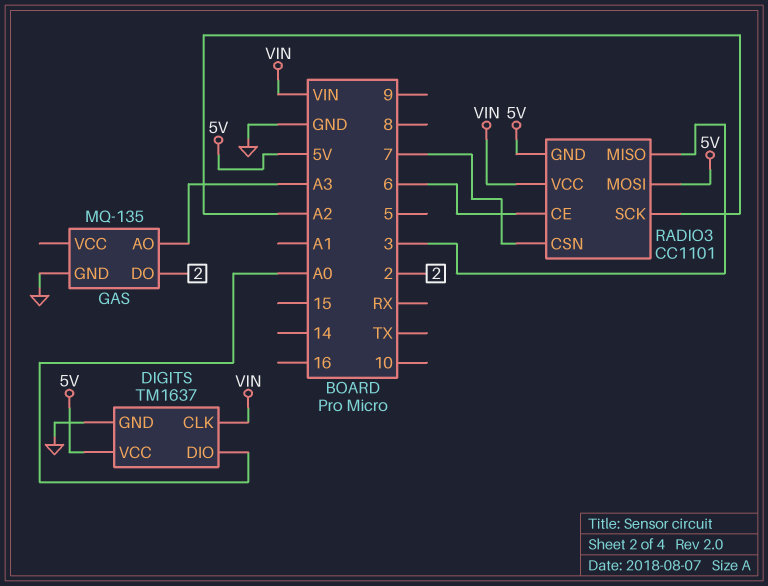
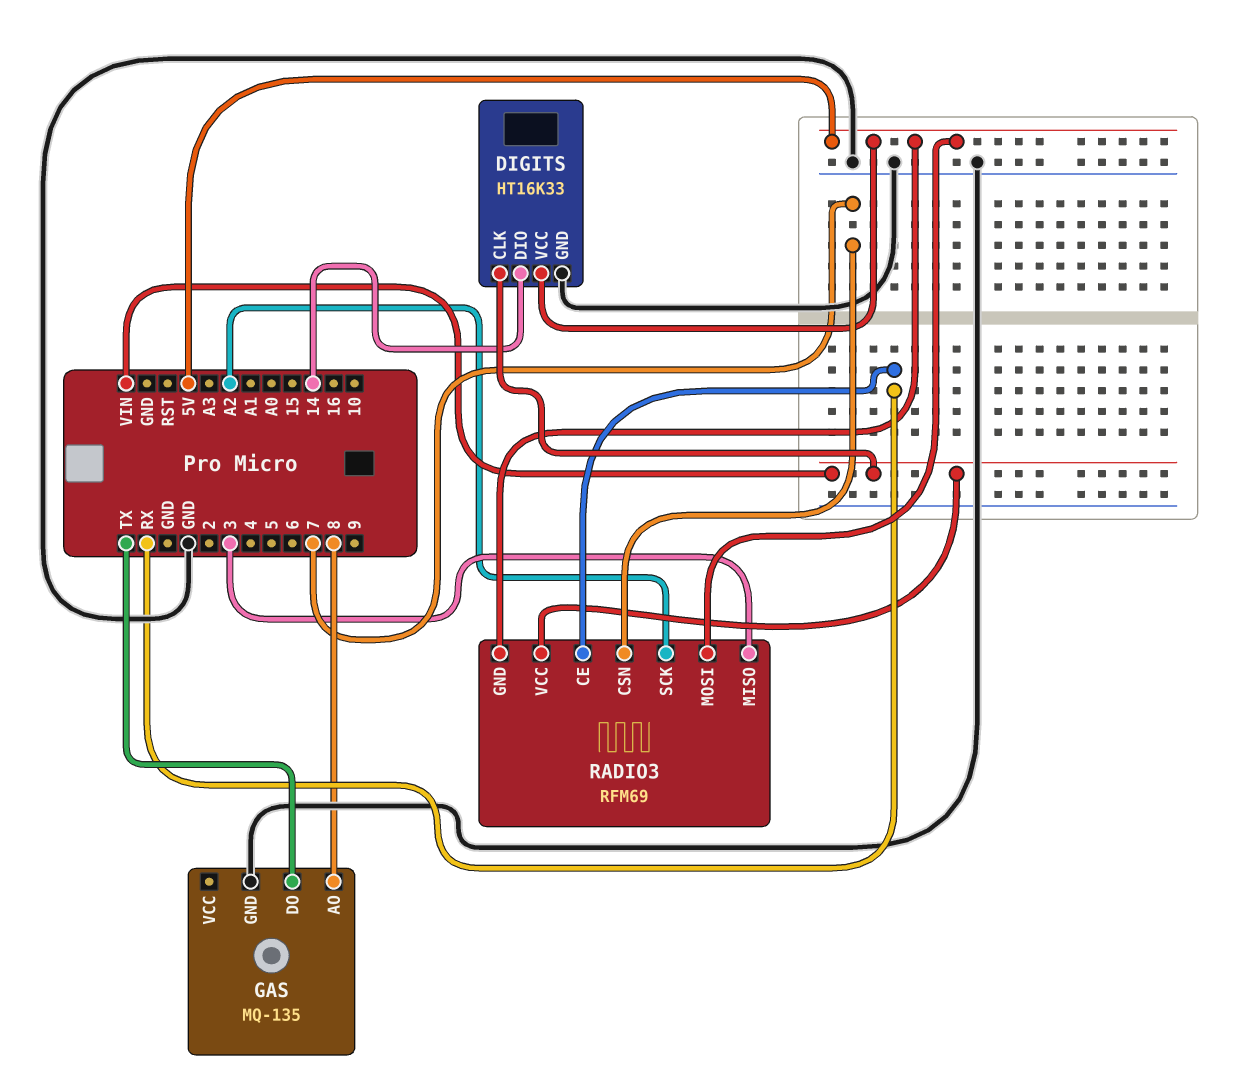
DIGITS: TM1637 -> HT16K33
DIGITS pin DIO: A0 -> 14
GAS pin AO: A3 -> 8
GAS pin DO: 2 -> TX
RADIO3: CC1101 -> RFM69
RADIO3 pin CE: 6 -> RX

